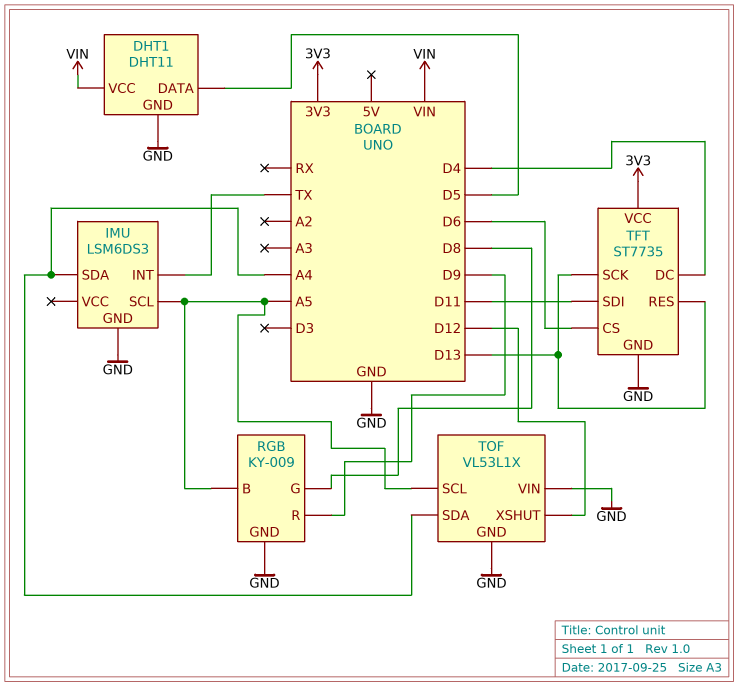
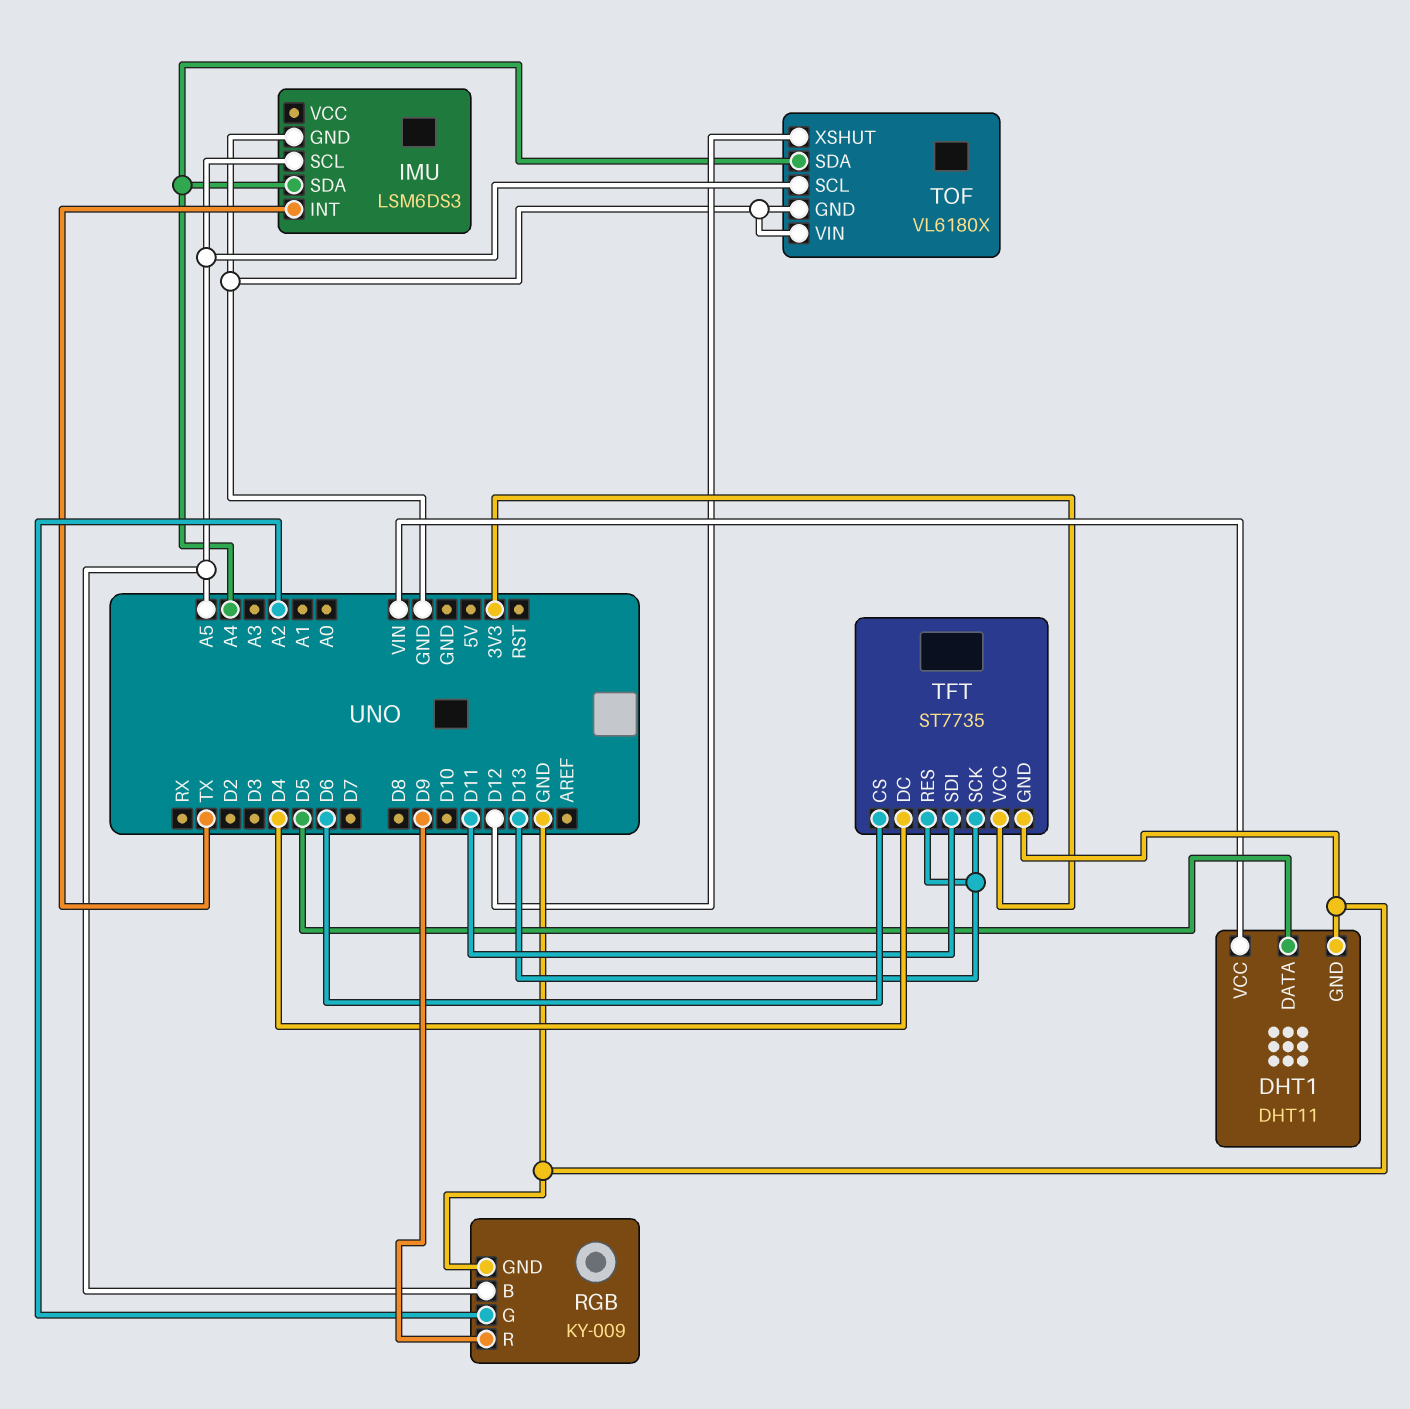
RGB pin G: D8 -> A2
TOF: VL53L1X -> VL6180X

